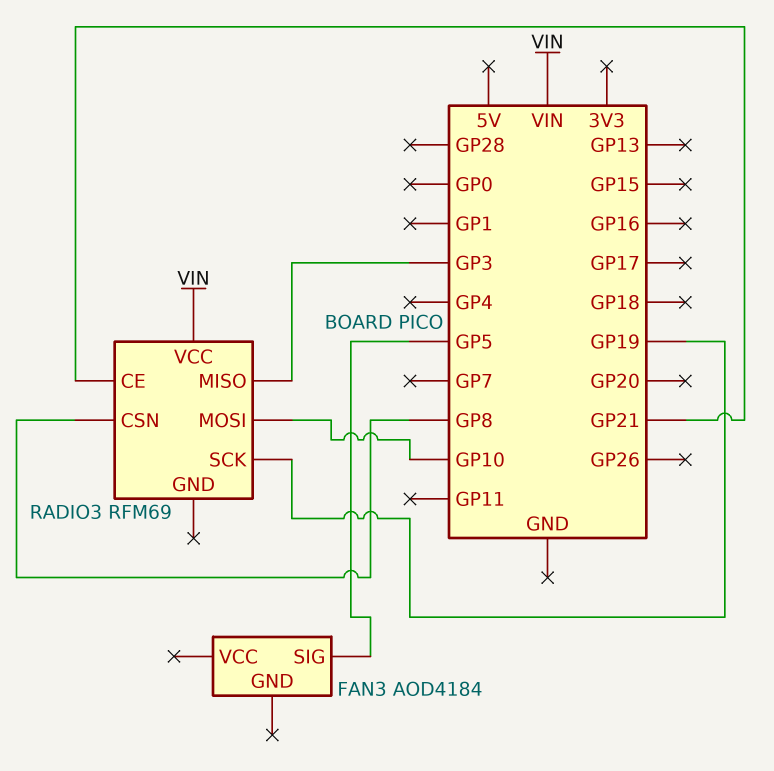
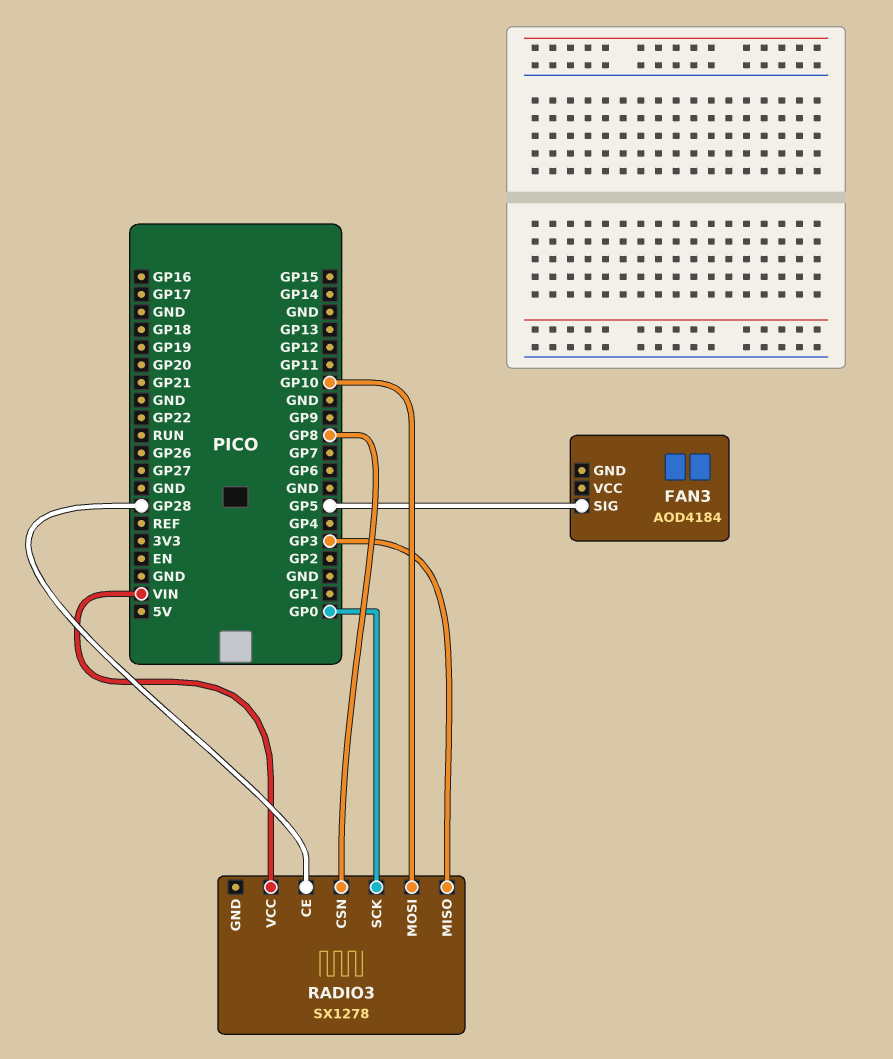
RADIO3: RFM69 -> SX1278
RADIO3 pin CE: GP21 -> GP28
RADIO3 pin SCK: GP19 -> GP0

